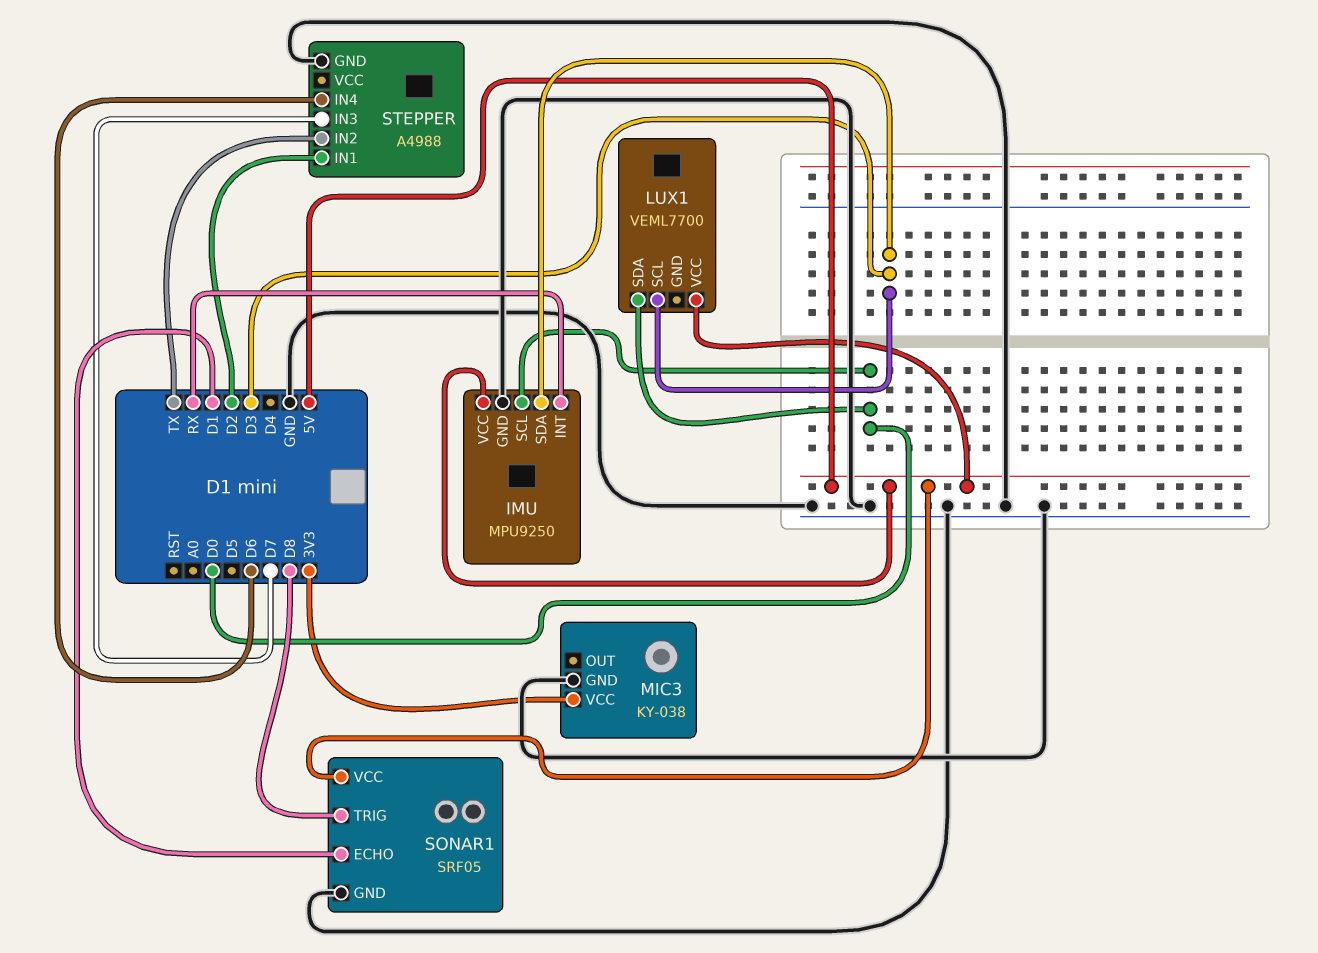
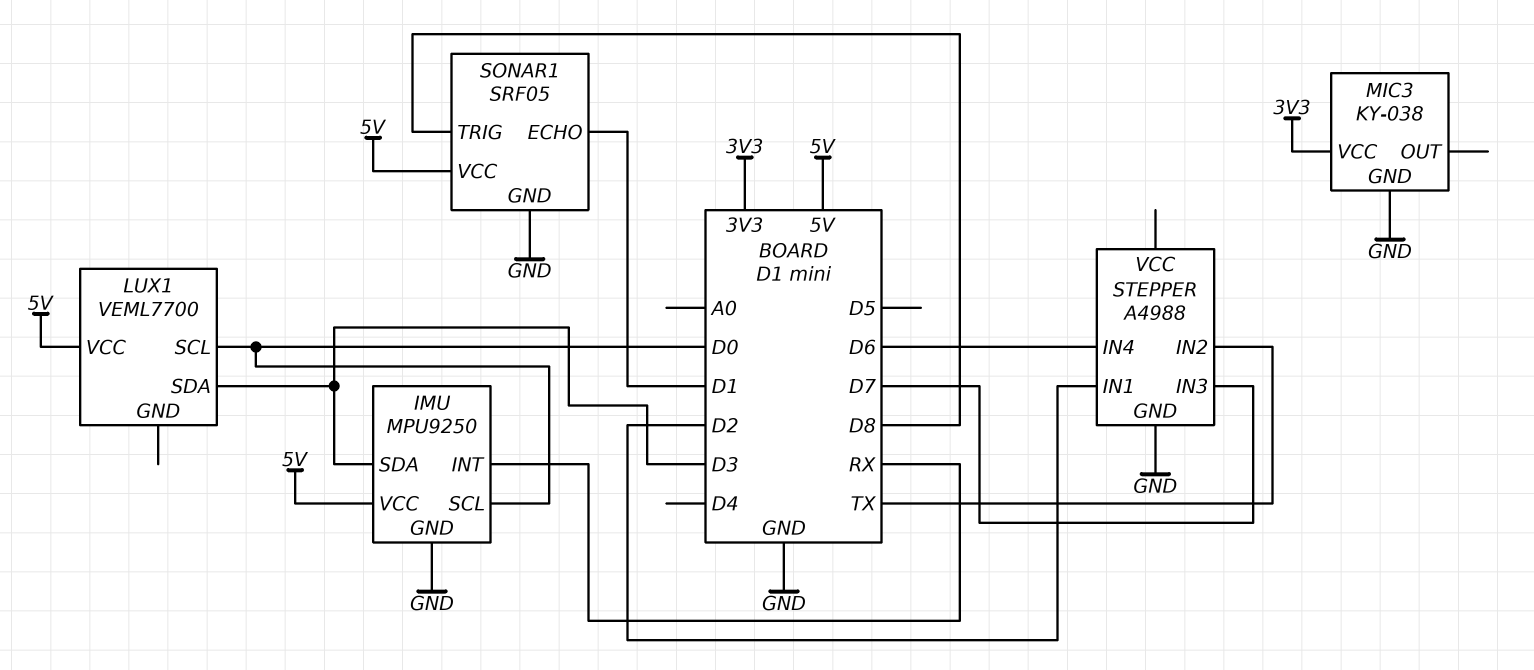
LUX1 pin SCL: D3 -> D0
LUX1 pin SDA: D0 -> D3

